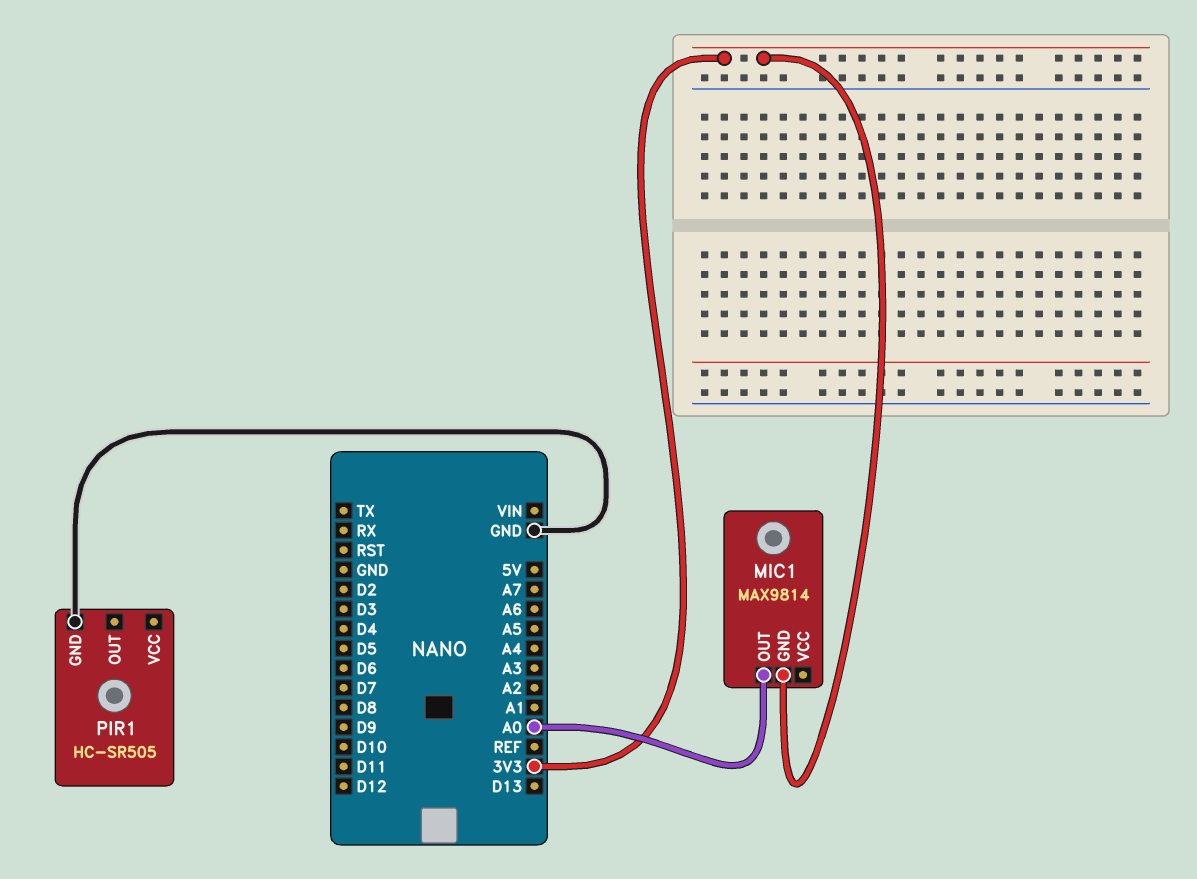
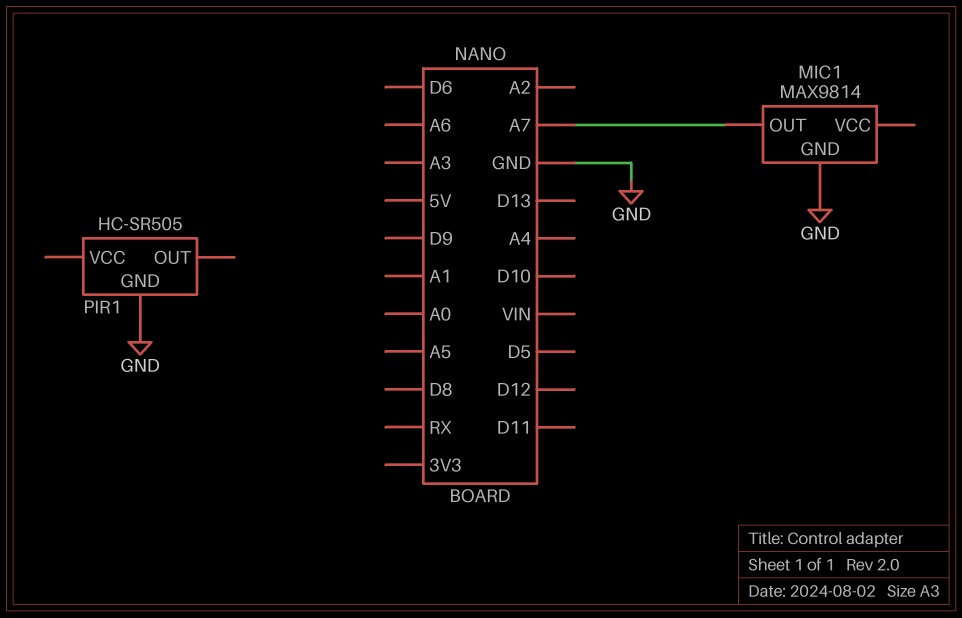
MIC1 pin GND: 3V3 -> GND
MIC1 pin OUT: A0 -> A7

